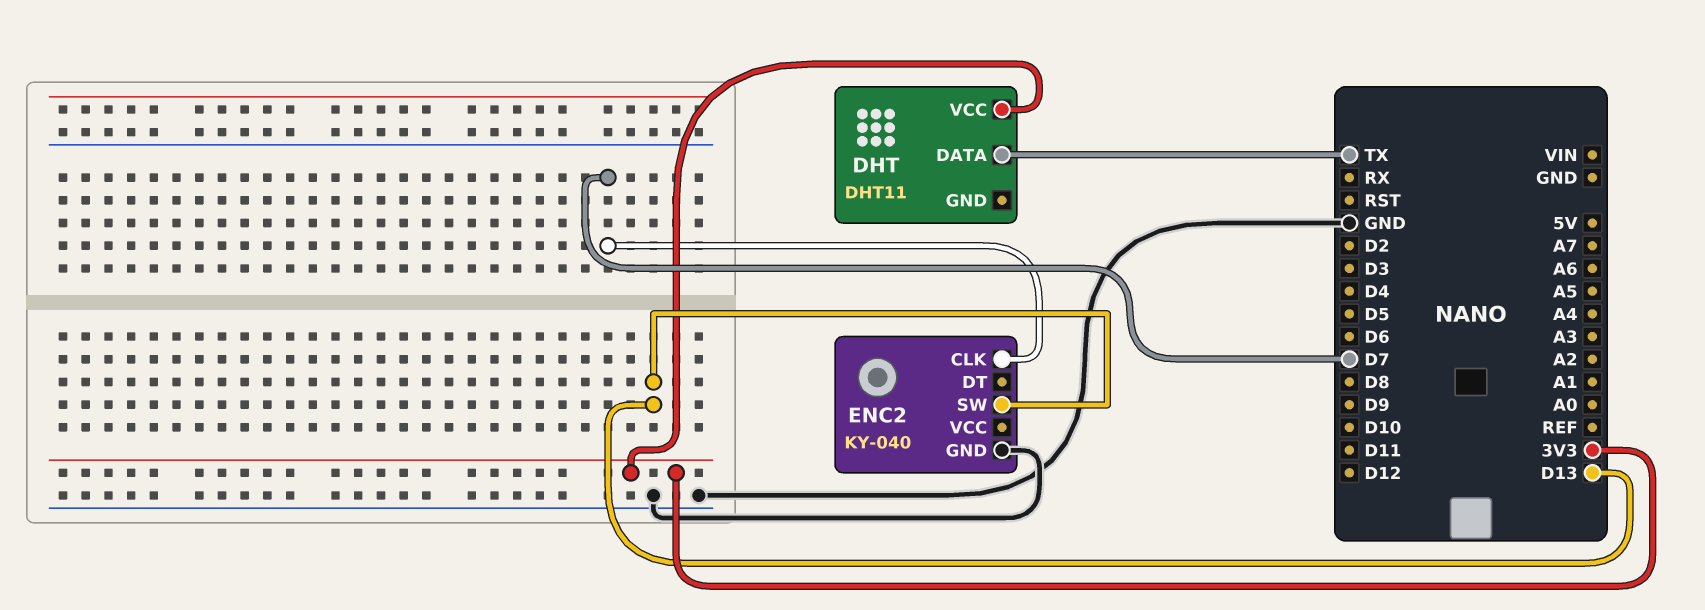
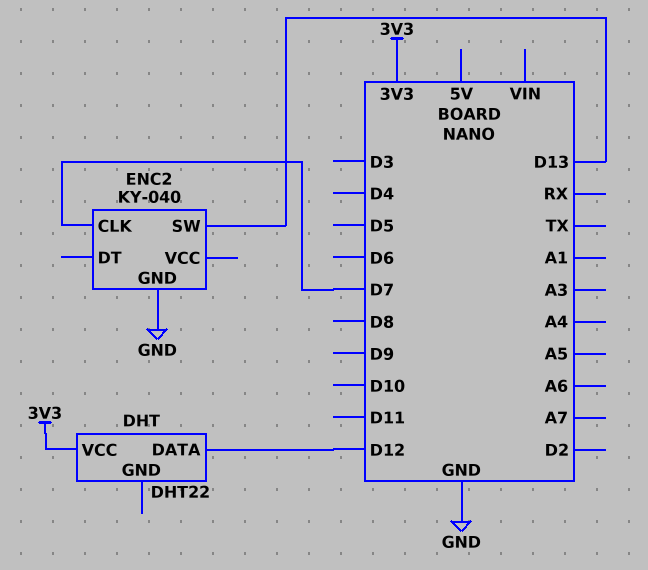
DHT: DHT11 -> DHT22
DHT pin DATA: TX -> D12

